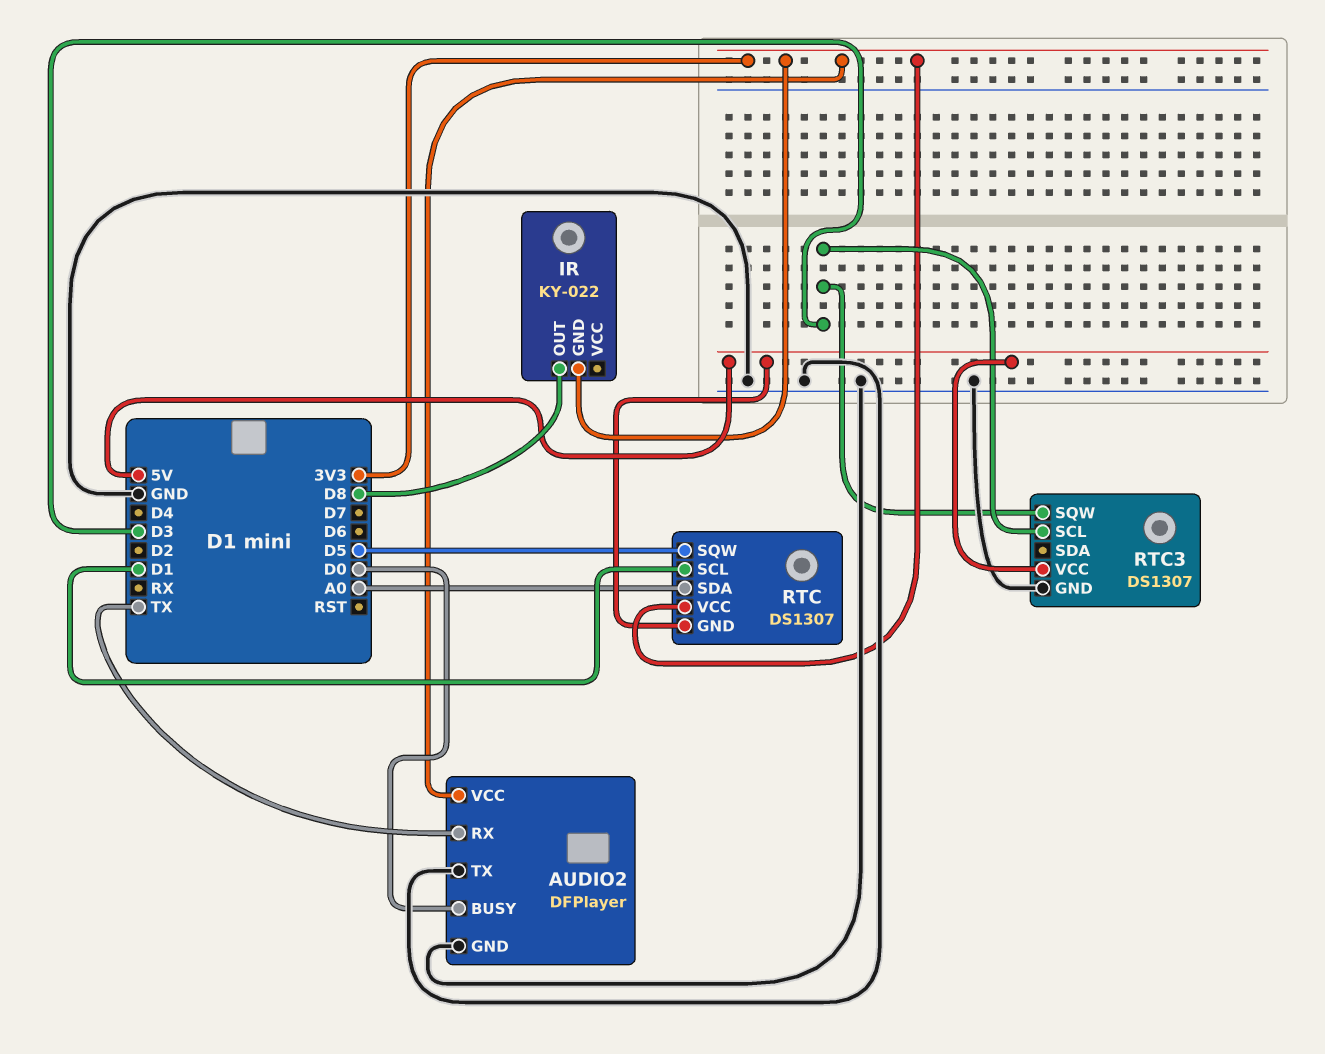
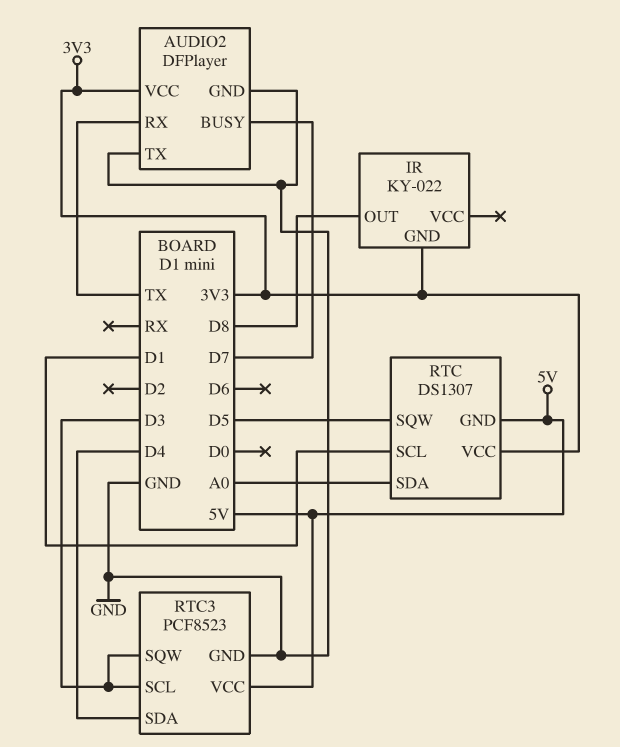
AUDIO2 pin BUSY: D0 -> D7
RTC3: DS1307 -> PCF8523
RTC3 pin SDA: none -> D4

